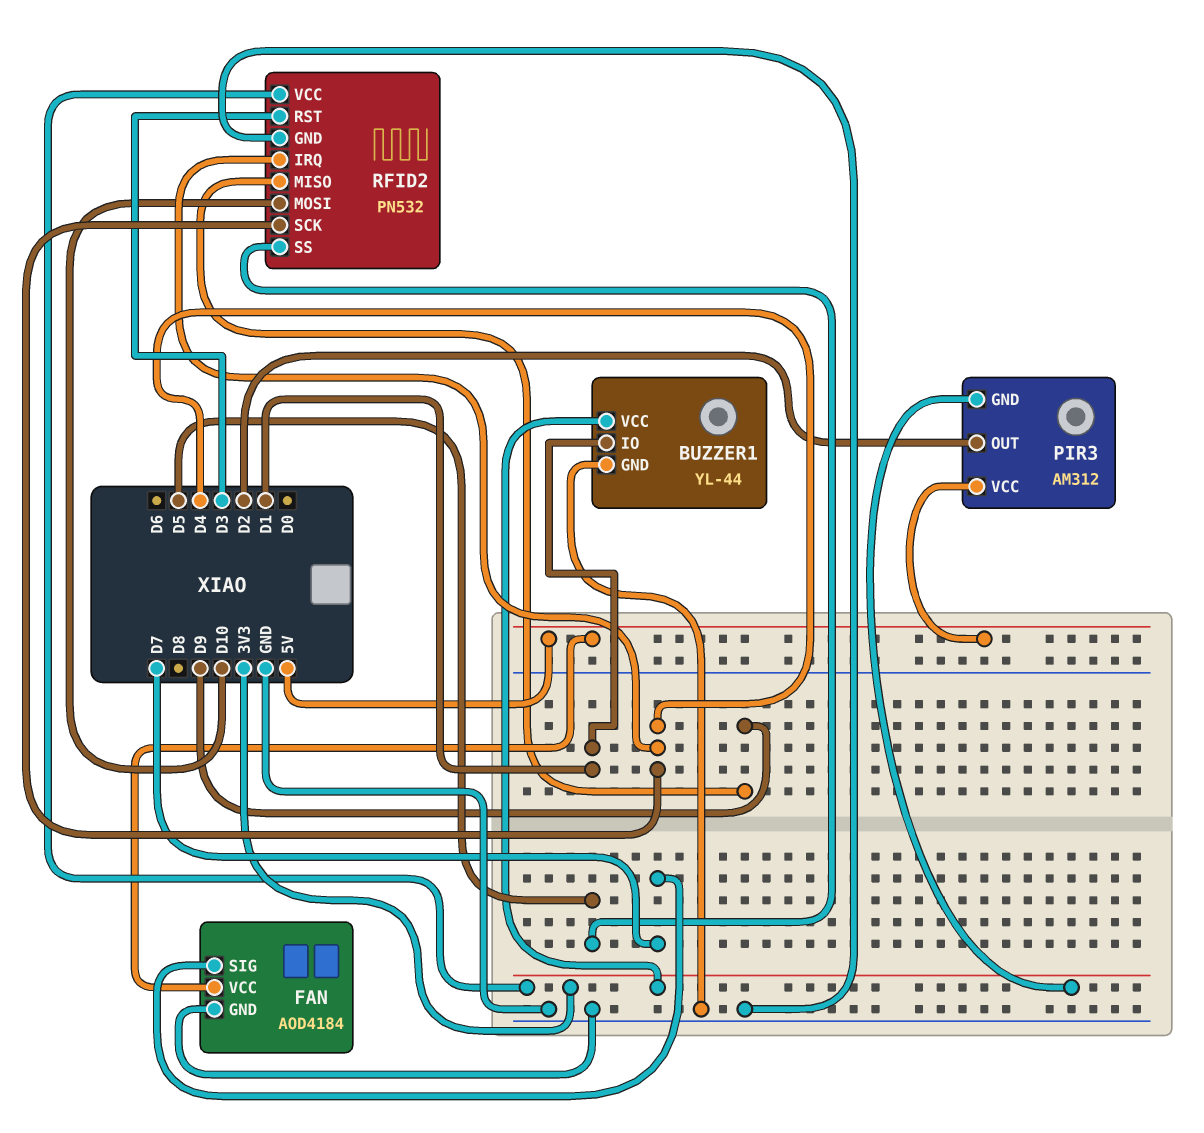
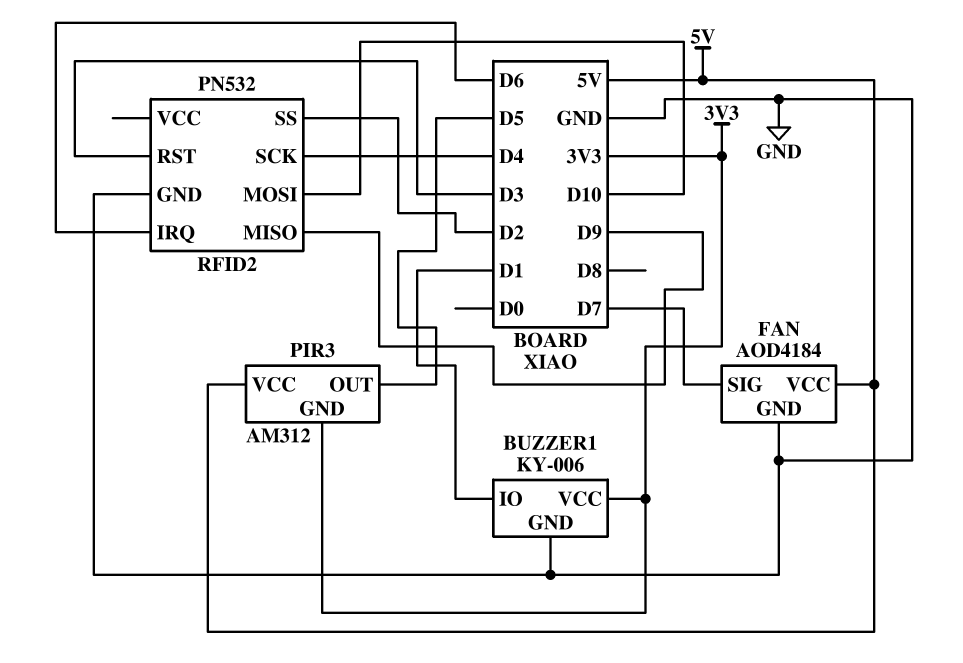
BUZZER1: YL-44 -> KY-006
PIR3 pin OUT: D2 -> D5
RFID2 pin IRQ: D4 -> D6
RFID2 pin SS: D5 -> D2
RFID2 pin VCC: 3V3 -> none

